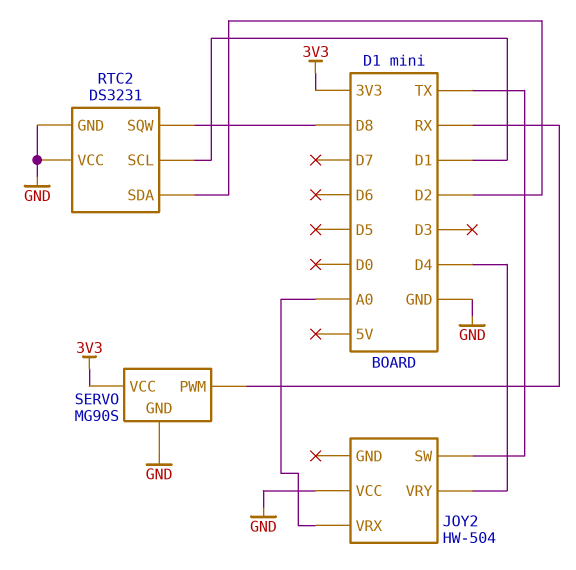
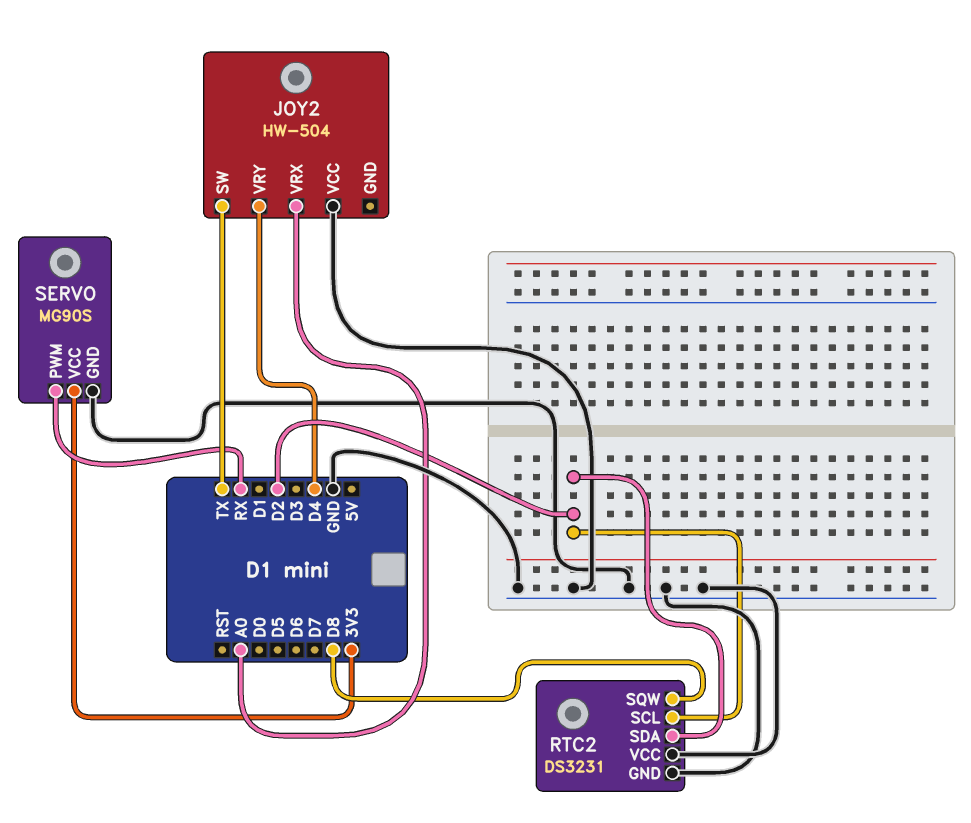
RTC2 pin SCL: D1 -> D2

